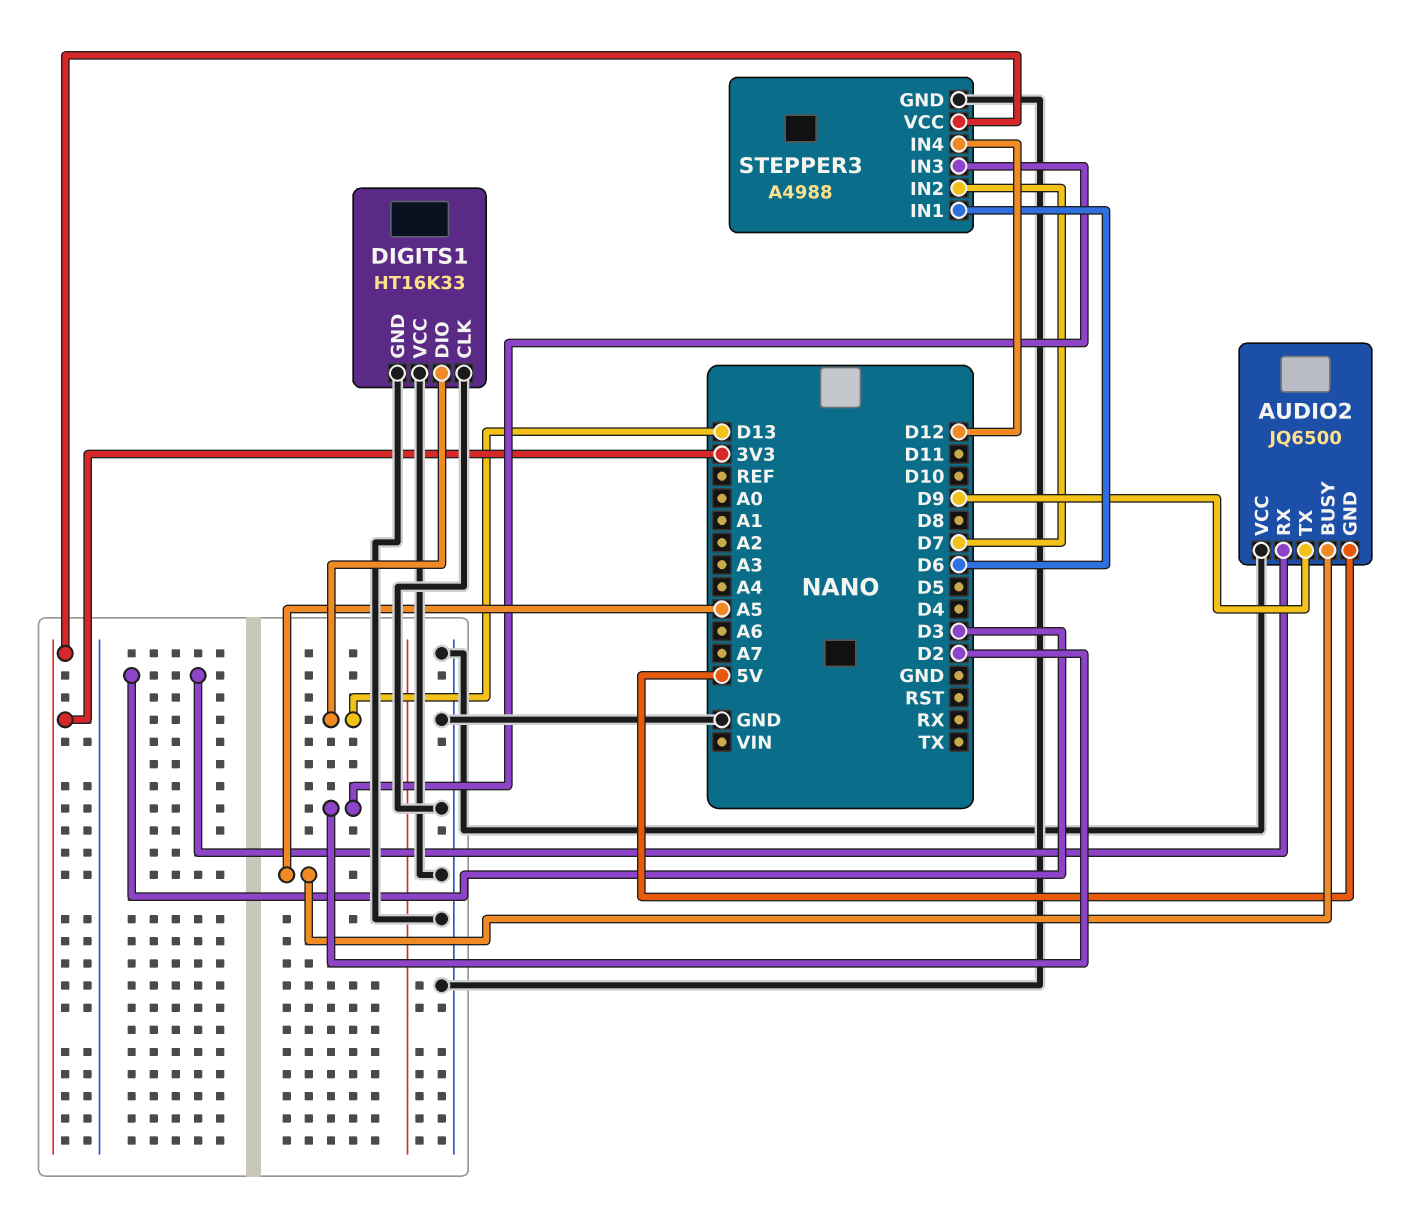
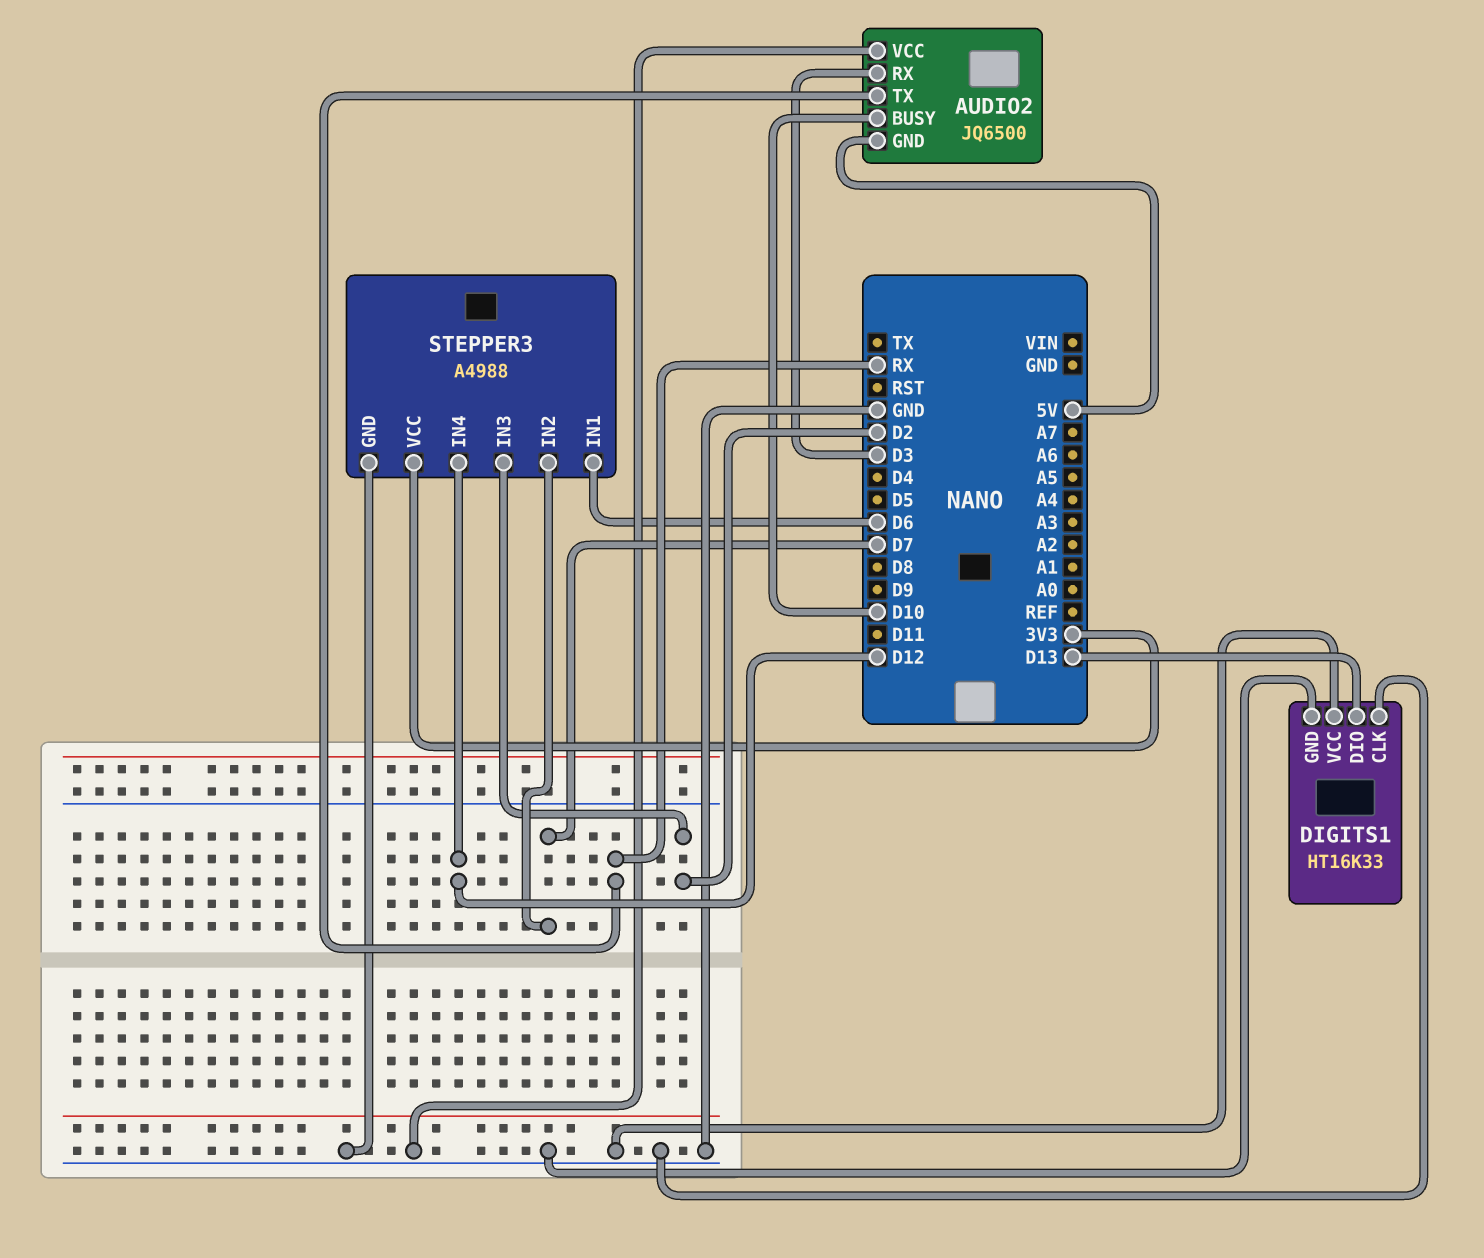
AUDIO2 pin BUSY: A5 -> D10
AUDIO2 pin TX: D9 -> RX

